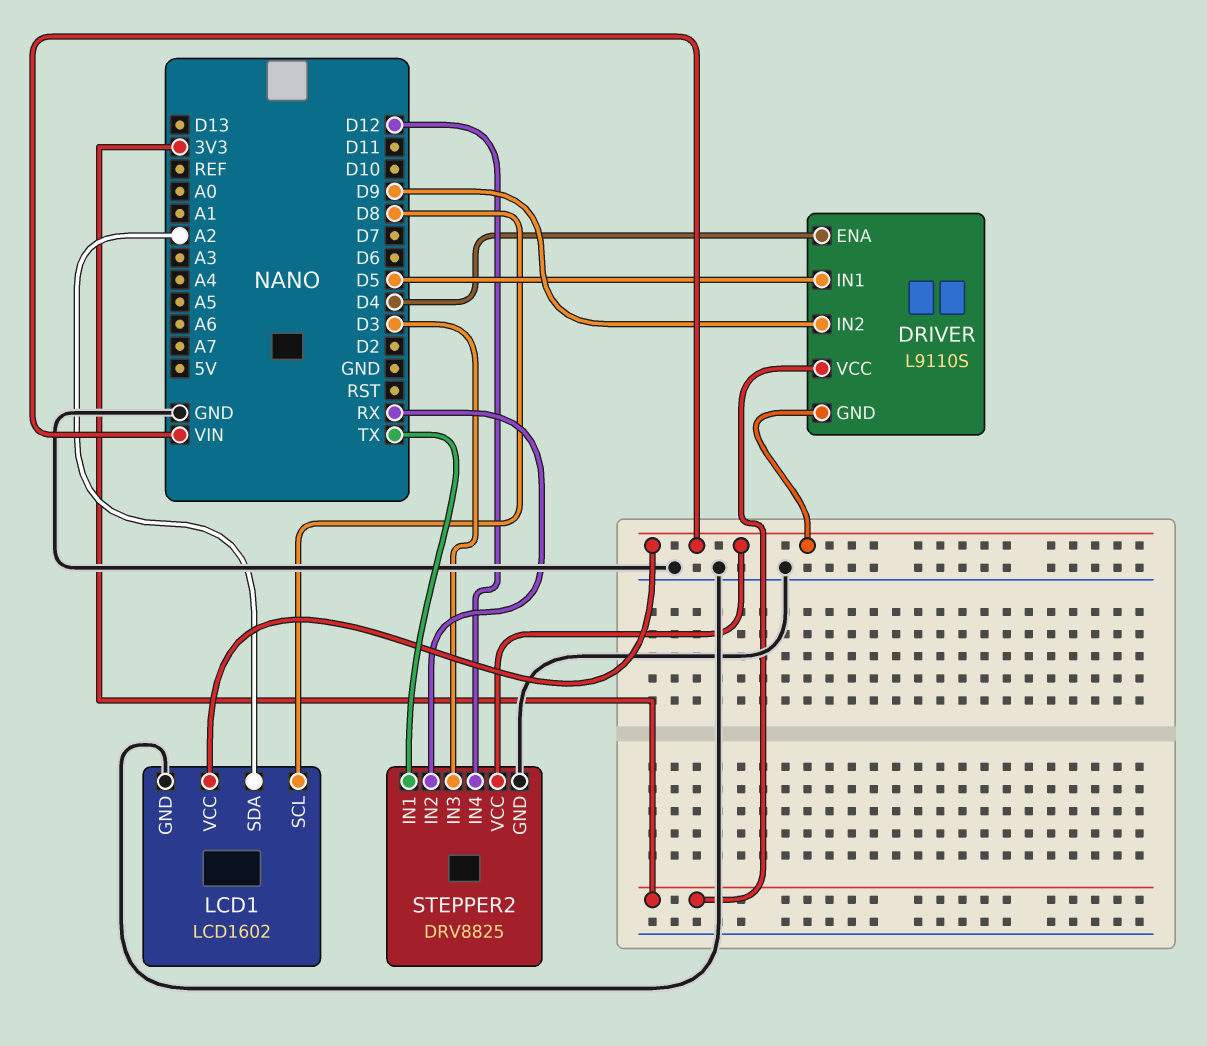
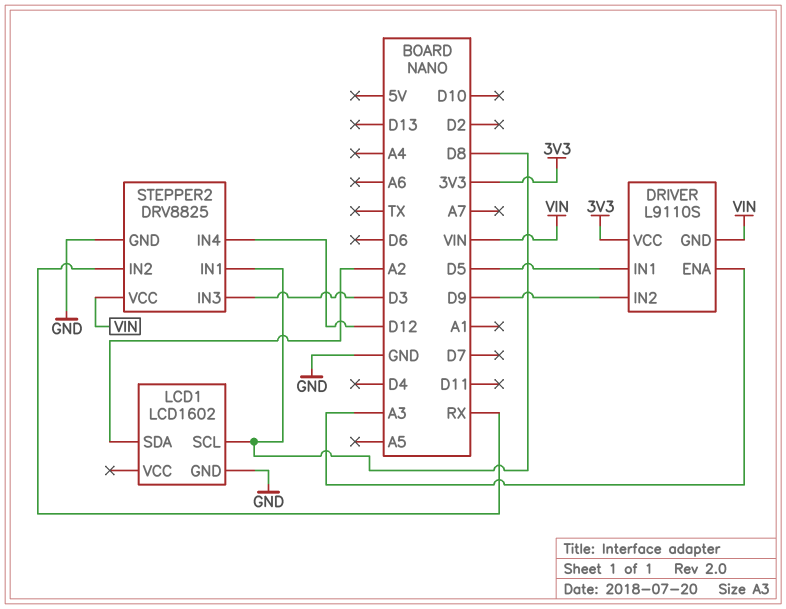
DRIVER pin ENA: D4 -> A3
LCD1 pin VCC: VIN -> none
STEPPER2 pin IN1: TX -> D8

